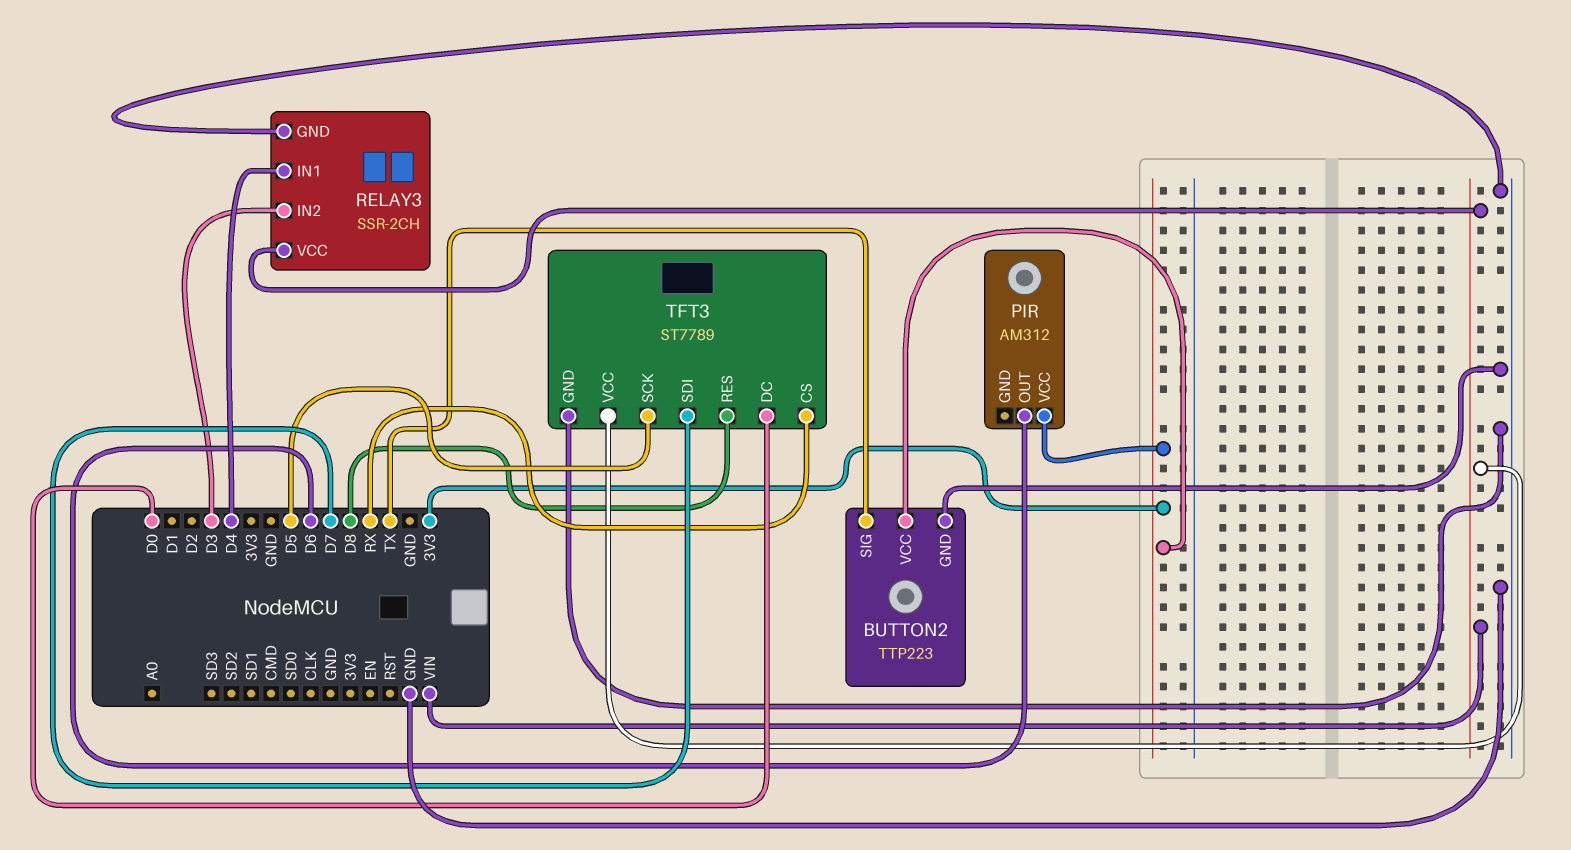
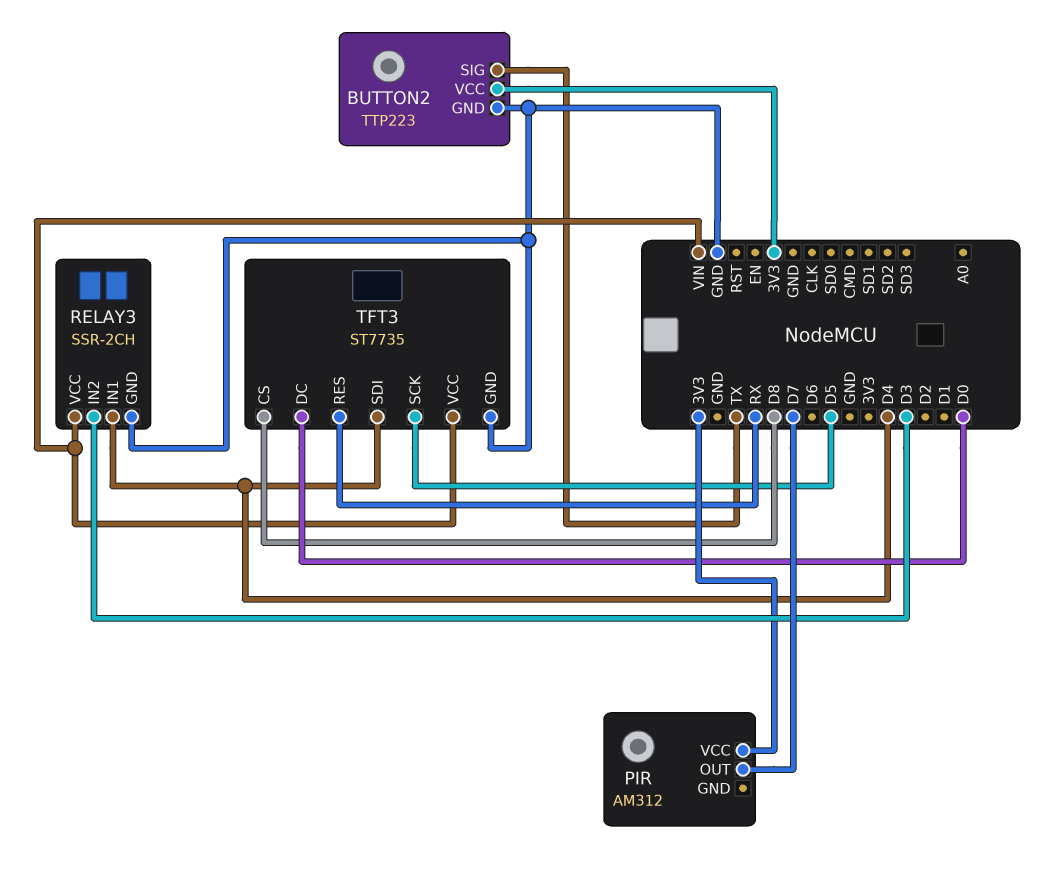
PIR pin OUT: D6 -> D7
TFT3: ST7789 -> ST7735
TFT3 pin CS: RX -> D8
TFT3 pin RES: D8 -> RX
TFT3 pin SDI: D7 -> D4

